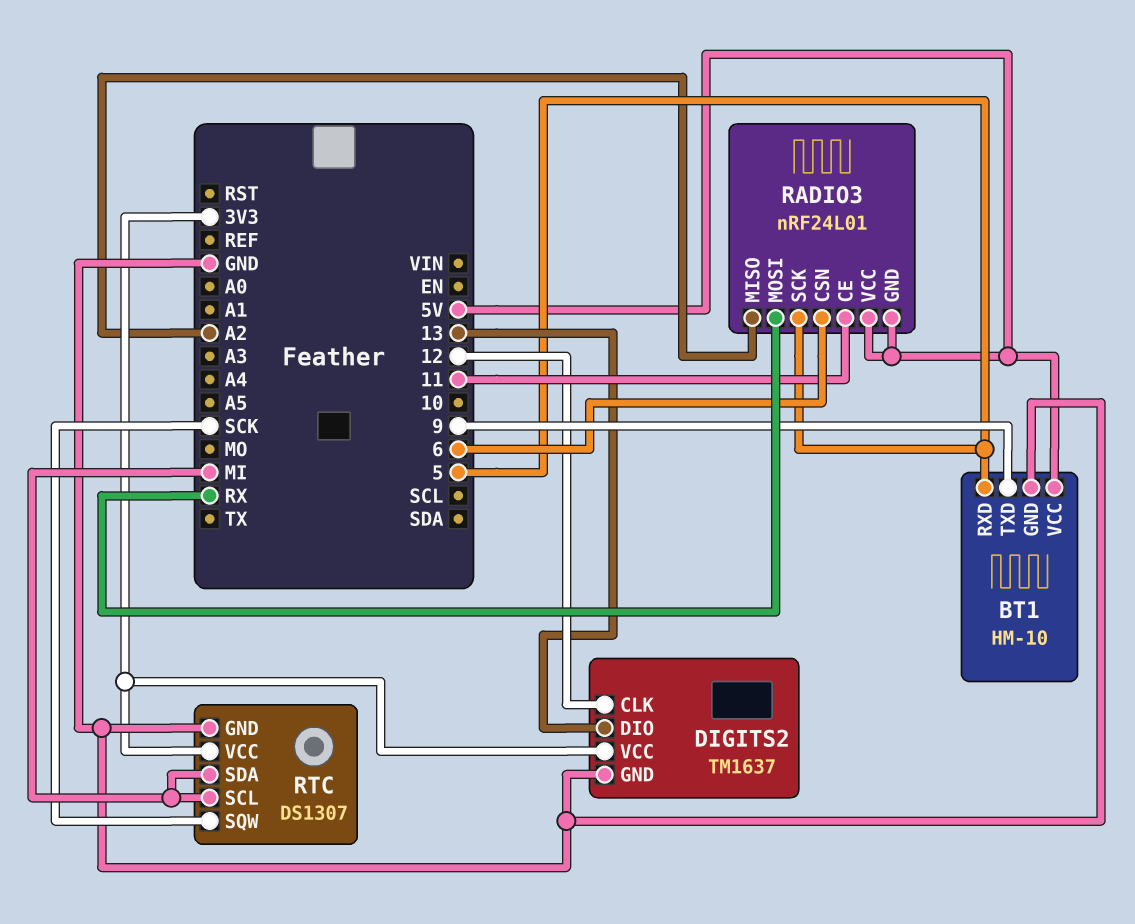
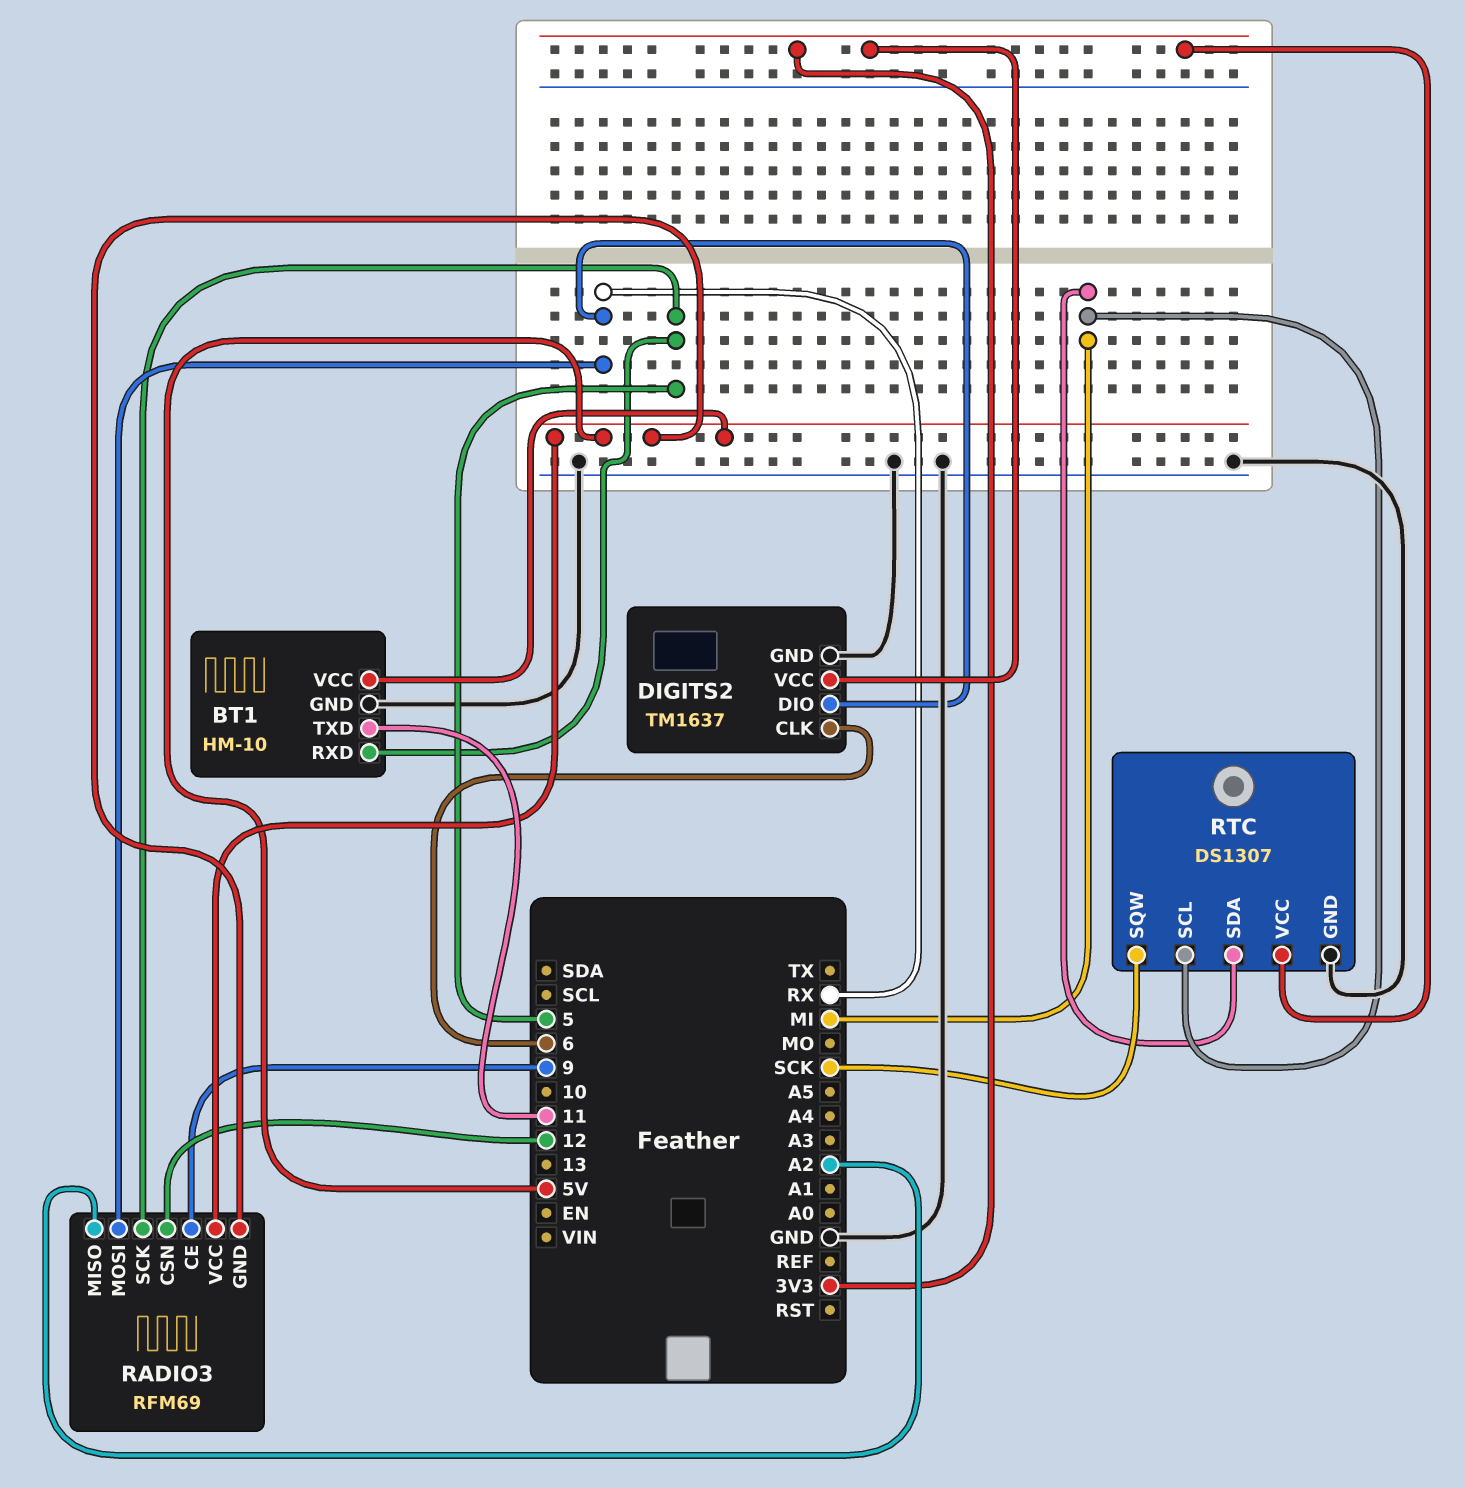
BT1 pin TXD: 9 -> 11
DIGITS2 pin CLK: 12 -> 6
DIGITS2 pin DIO: 13 -> RX
RADIO3: nRF24L01 -> RFM69
RADIO3 pin CE: 11 -> 9
RADIO3 pin CSN: 6 -> 12

